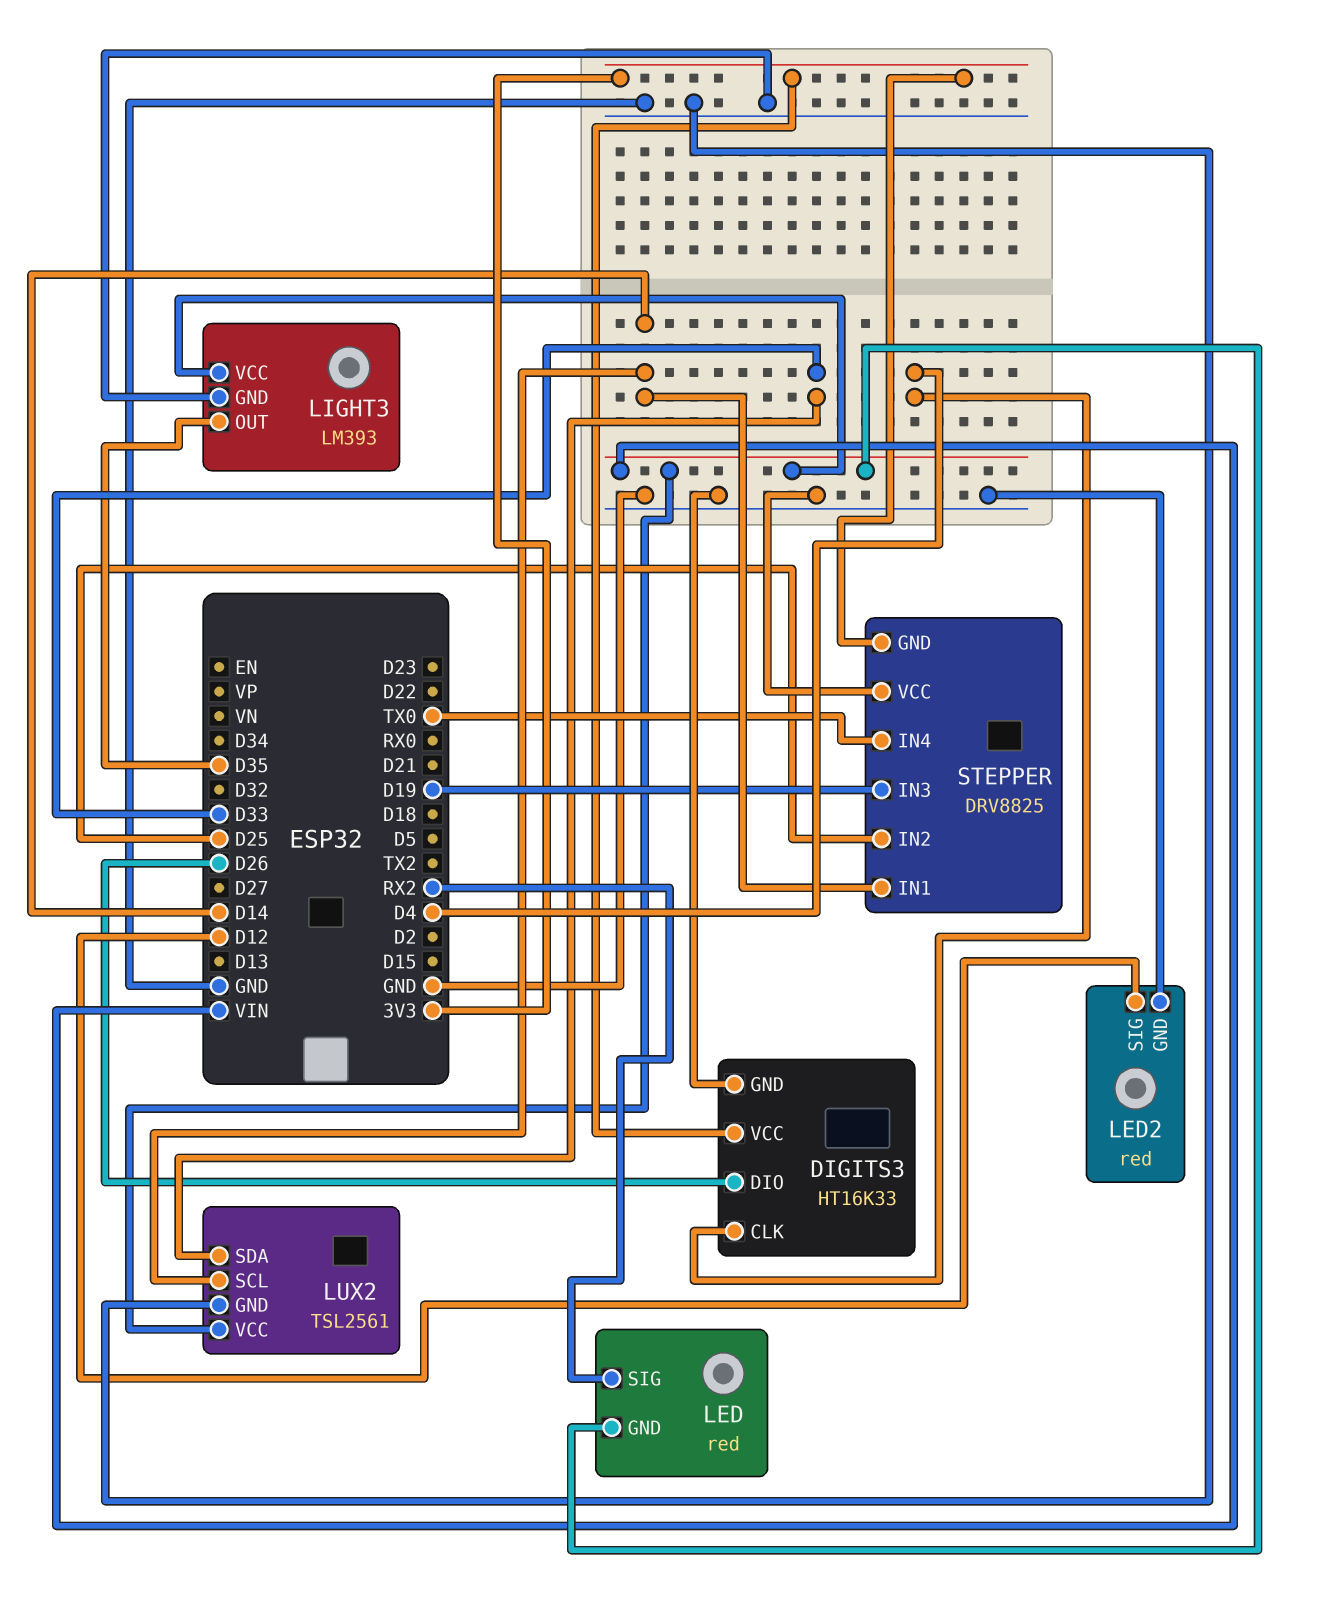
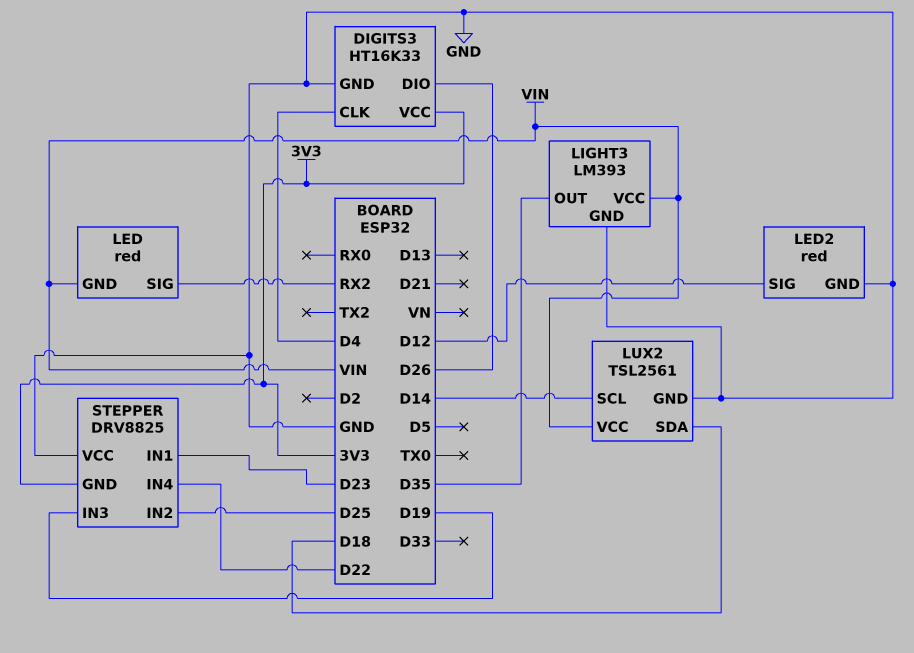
LUX2 pin SDA: D33 -> D18
STEPPER pin IN1: D14 -> D23
STEPPER pin IN4: TX0 -> D22

